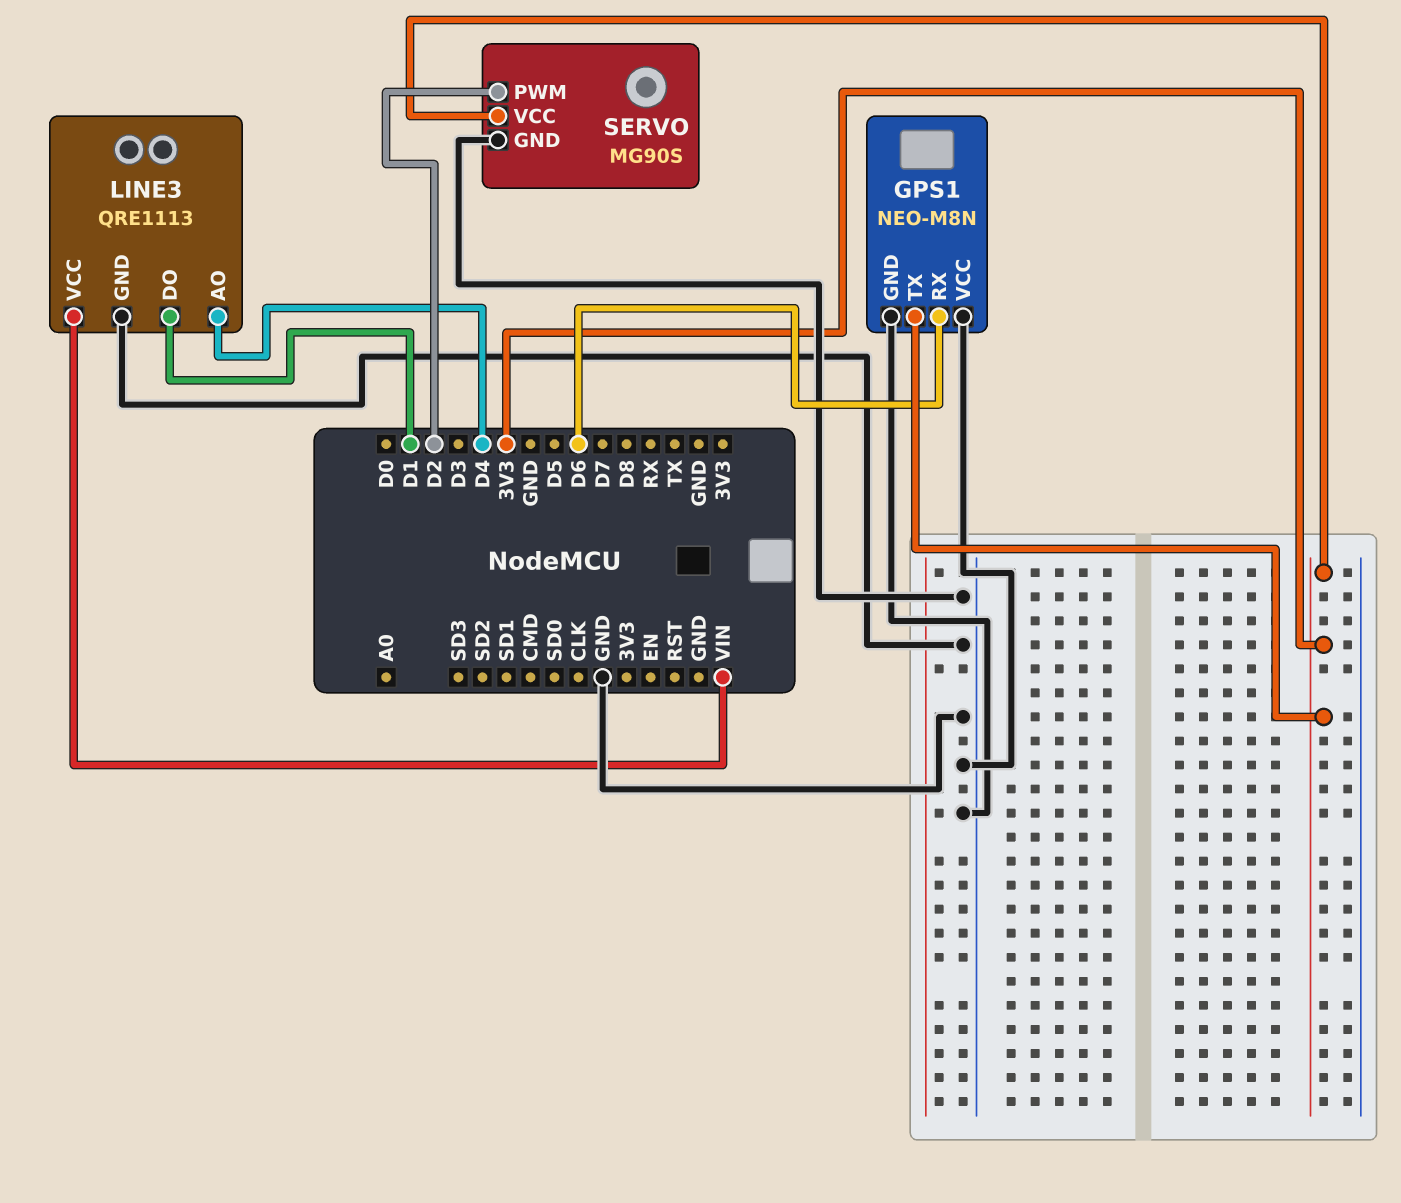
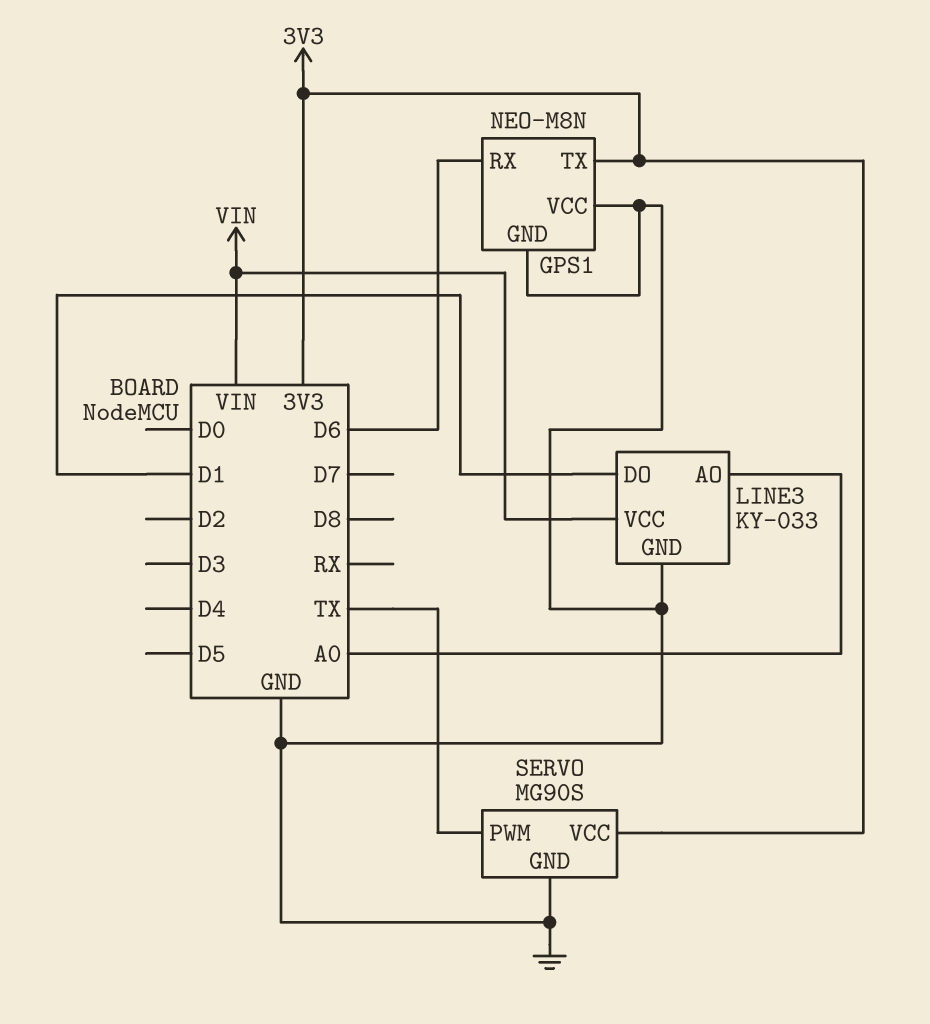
LINE3: QRE1113 -> KY-033
LINE3 pin AO: D4 -> A0
SERVO pin PWM: D2 -> TX

